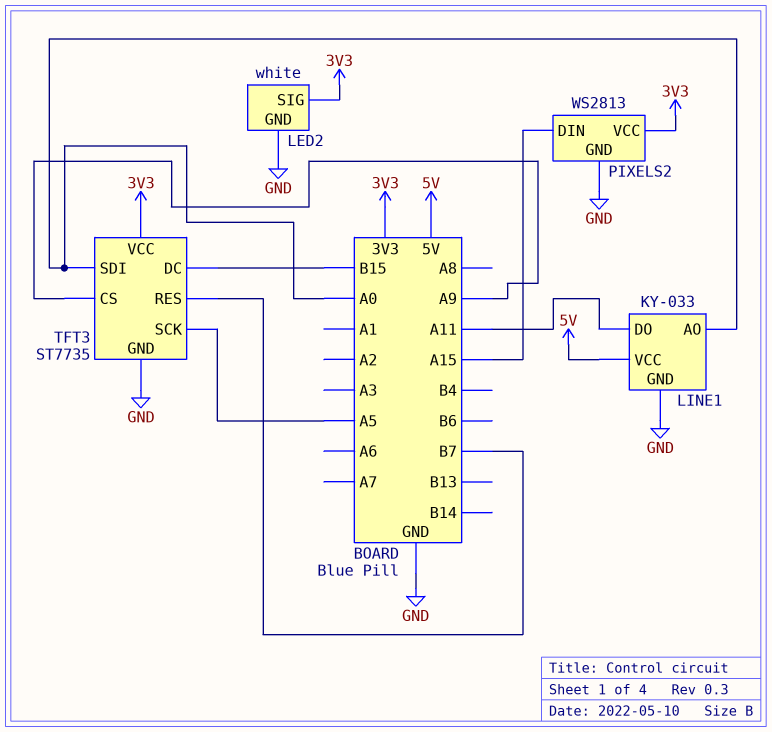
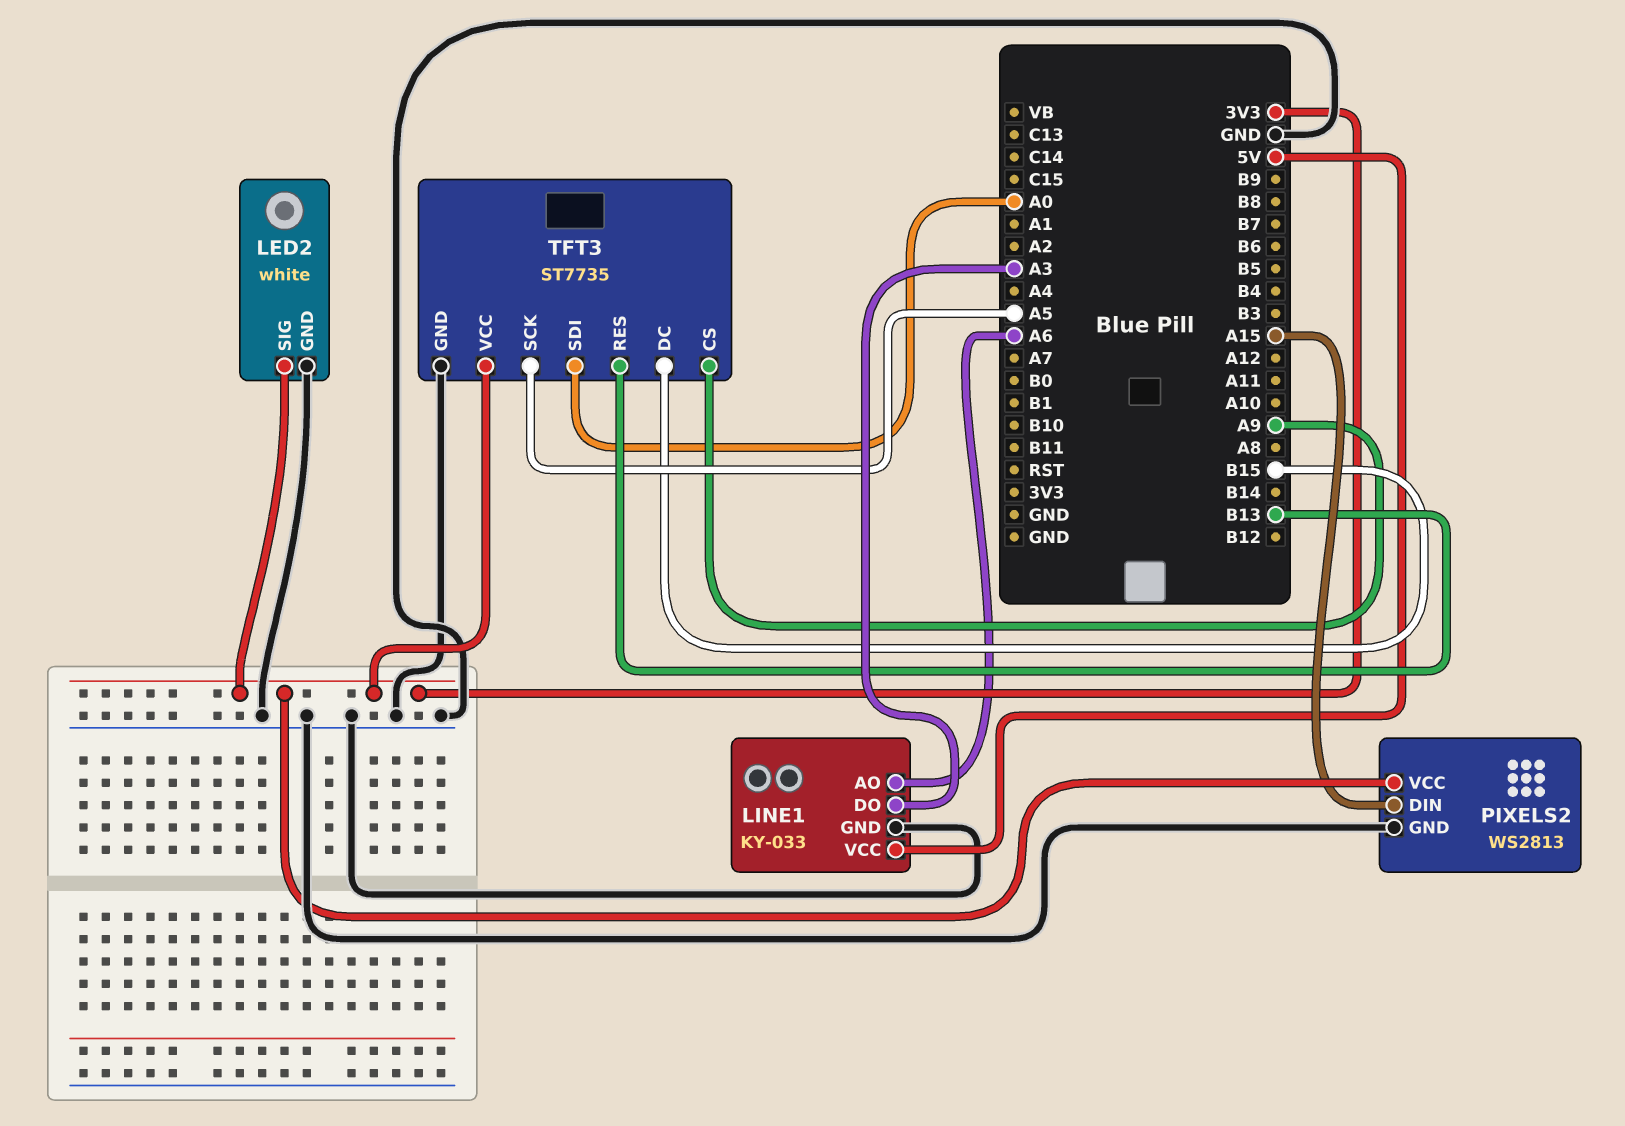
LINE1 pin AO: A0 -> A6
LINE1 pin DO: A11 -> A3
TFT3 pin RES: B7 -> B13

